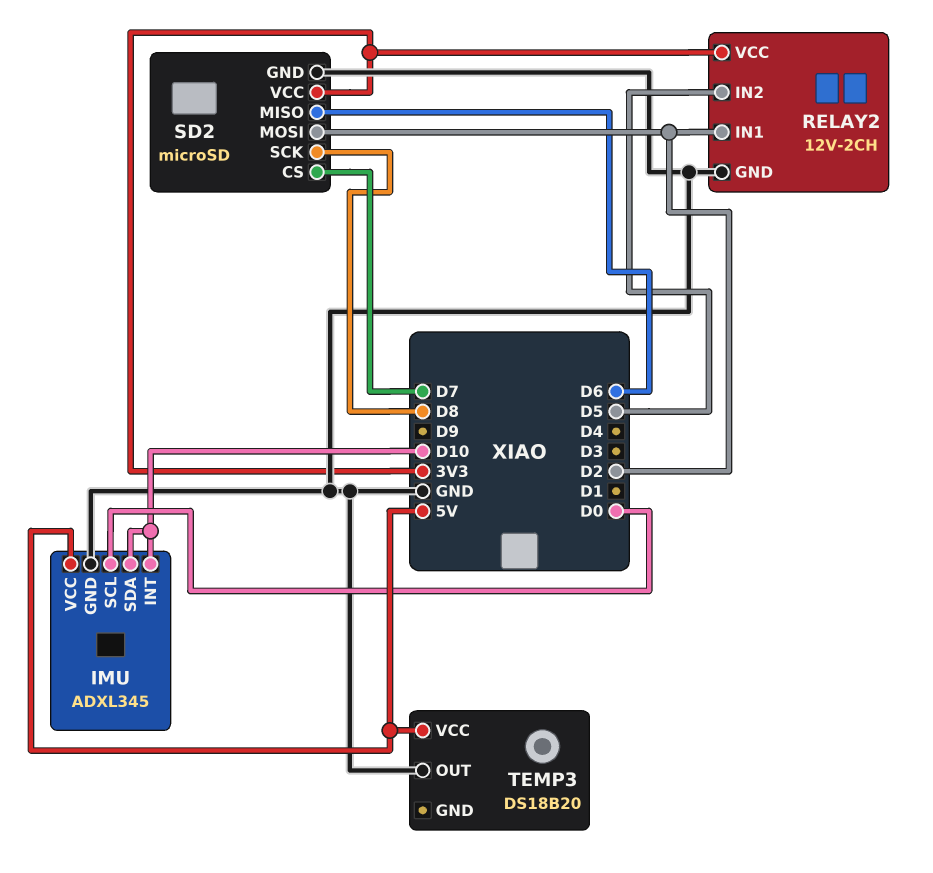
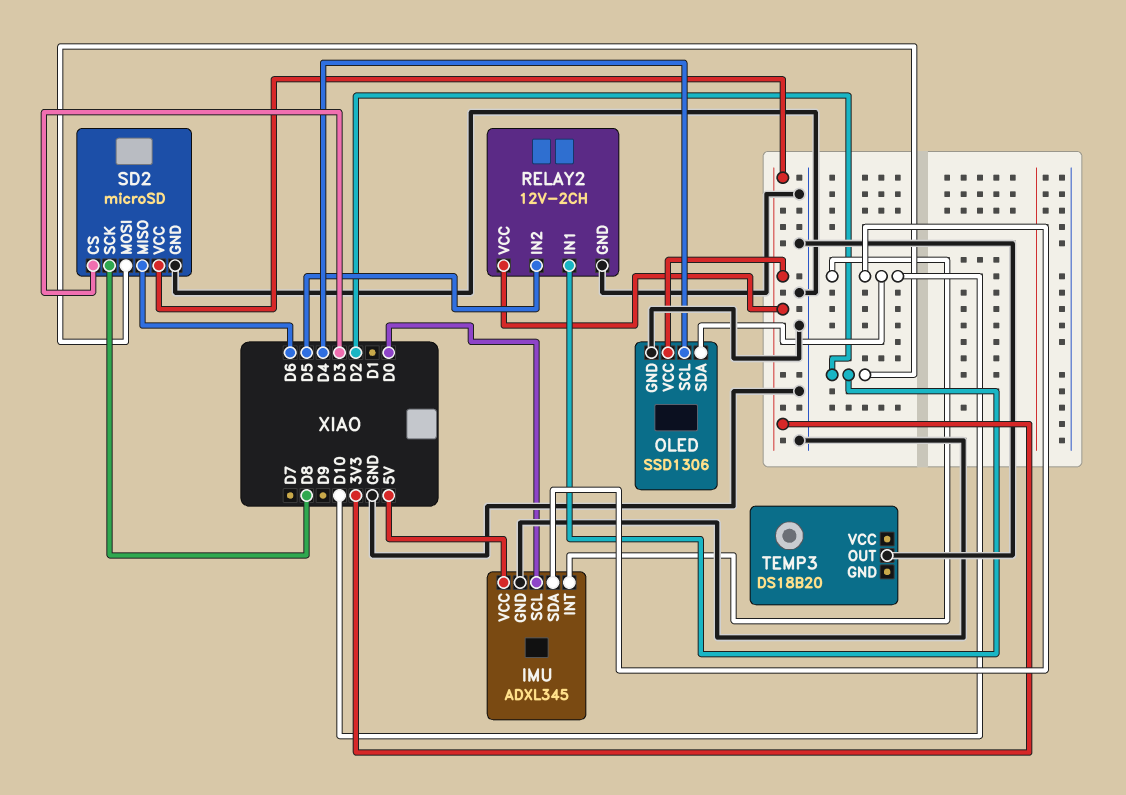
OLED: none -> SSD1306
OLED pin GND: none -> GND
OLED pin SCL: none -> D4
OLED pin SDA: none -> D10
OLED pin VCC: none -> 3V3
SD2 pin CS: D7 -> D3
TEMP3 pin VCC: 5V -> none

